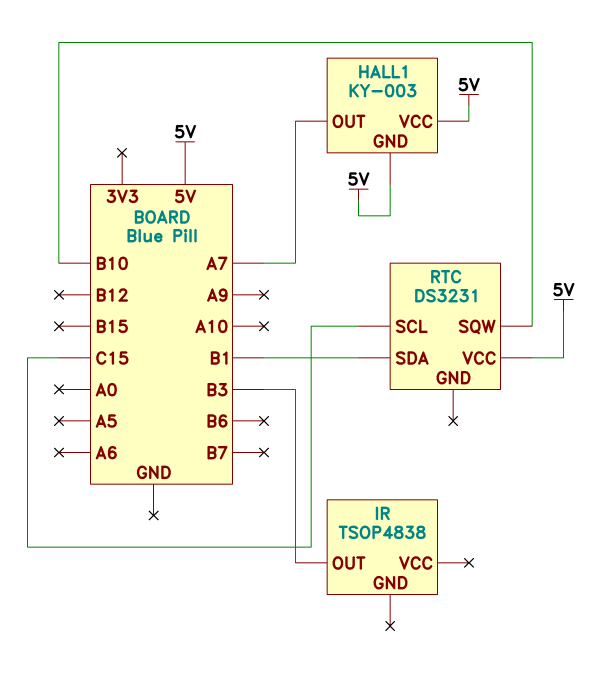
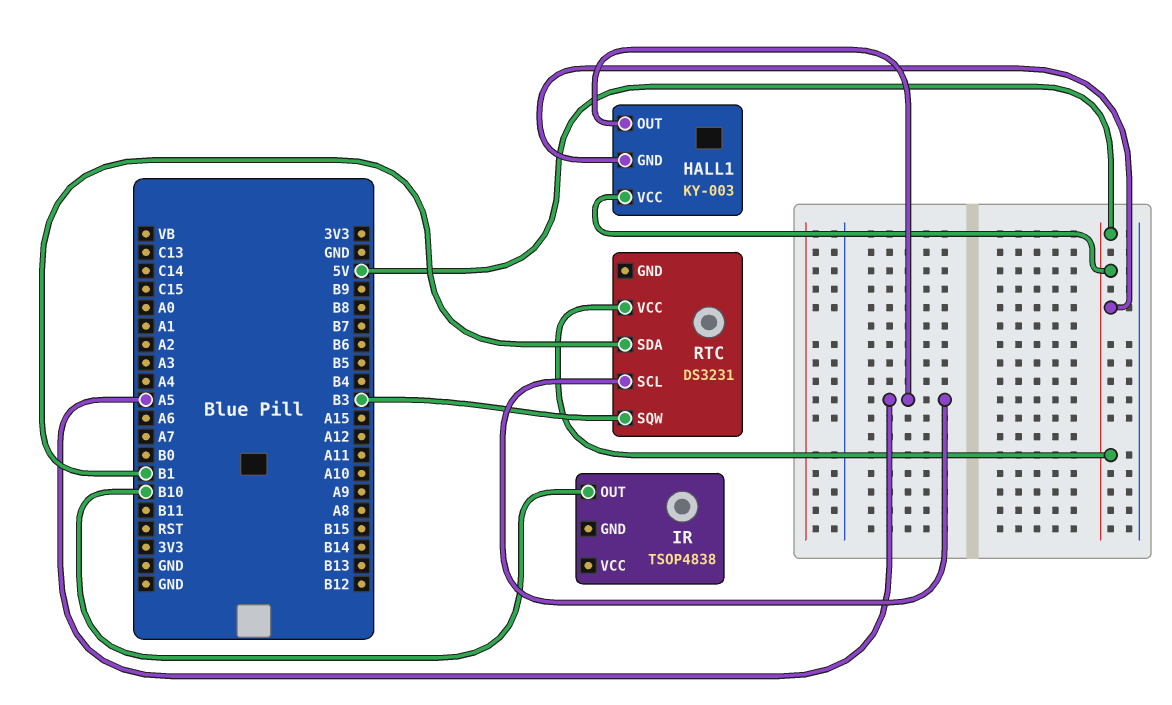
HALL1 pin OUT: A7 -> A5
IR pin OUT: B3 -> B10
RTC pin SCL: C15 -> A5
RTC pin SQW: B10 -> B3

